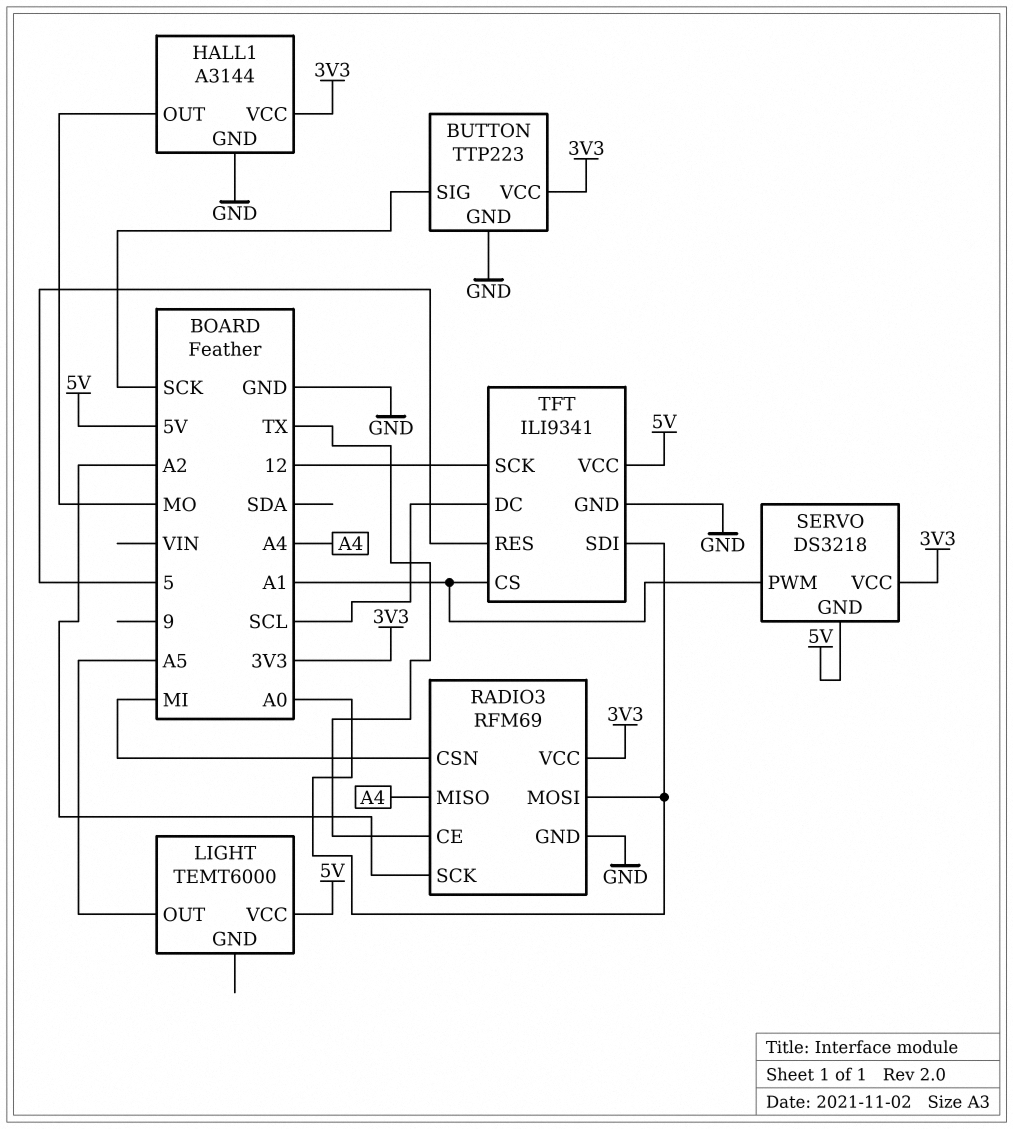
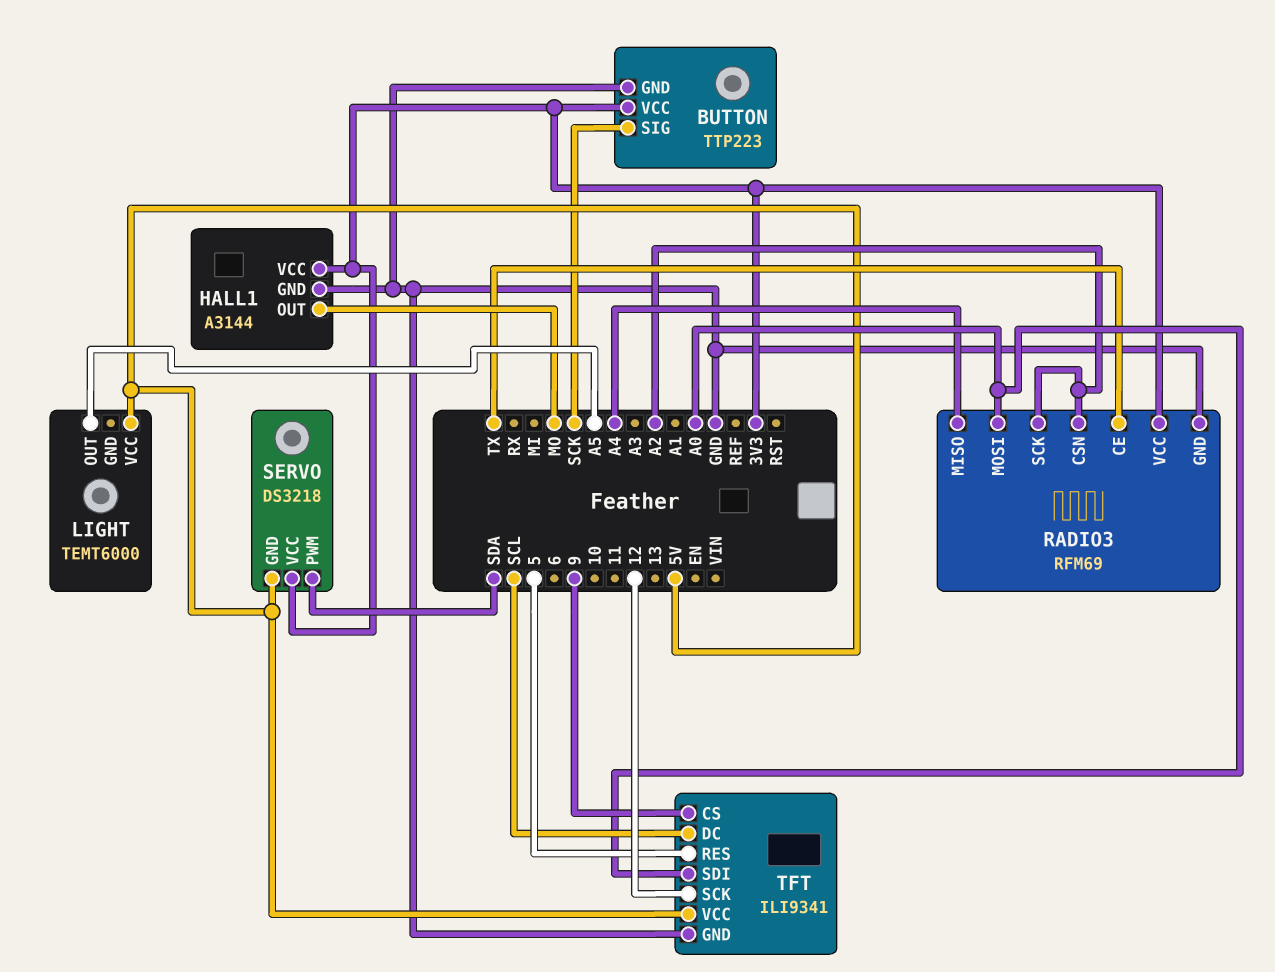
RADIO3 pin CSN: MI -> A2
SERVO pin PWM: A1 -> SDA
TFT pin CS: A1 -> 9

